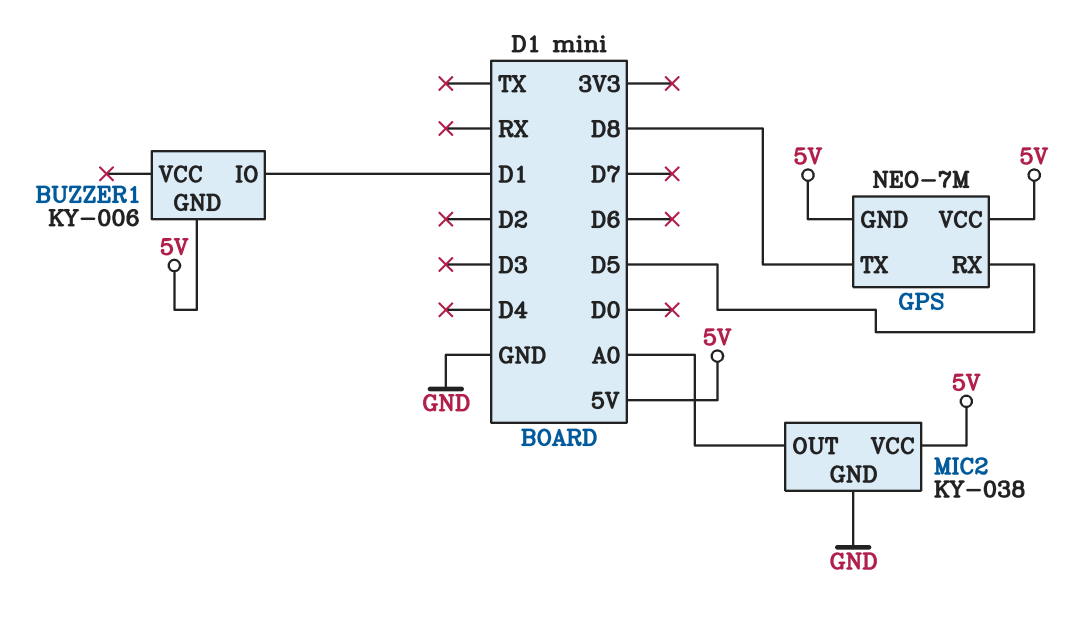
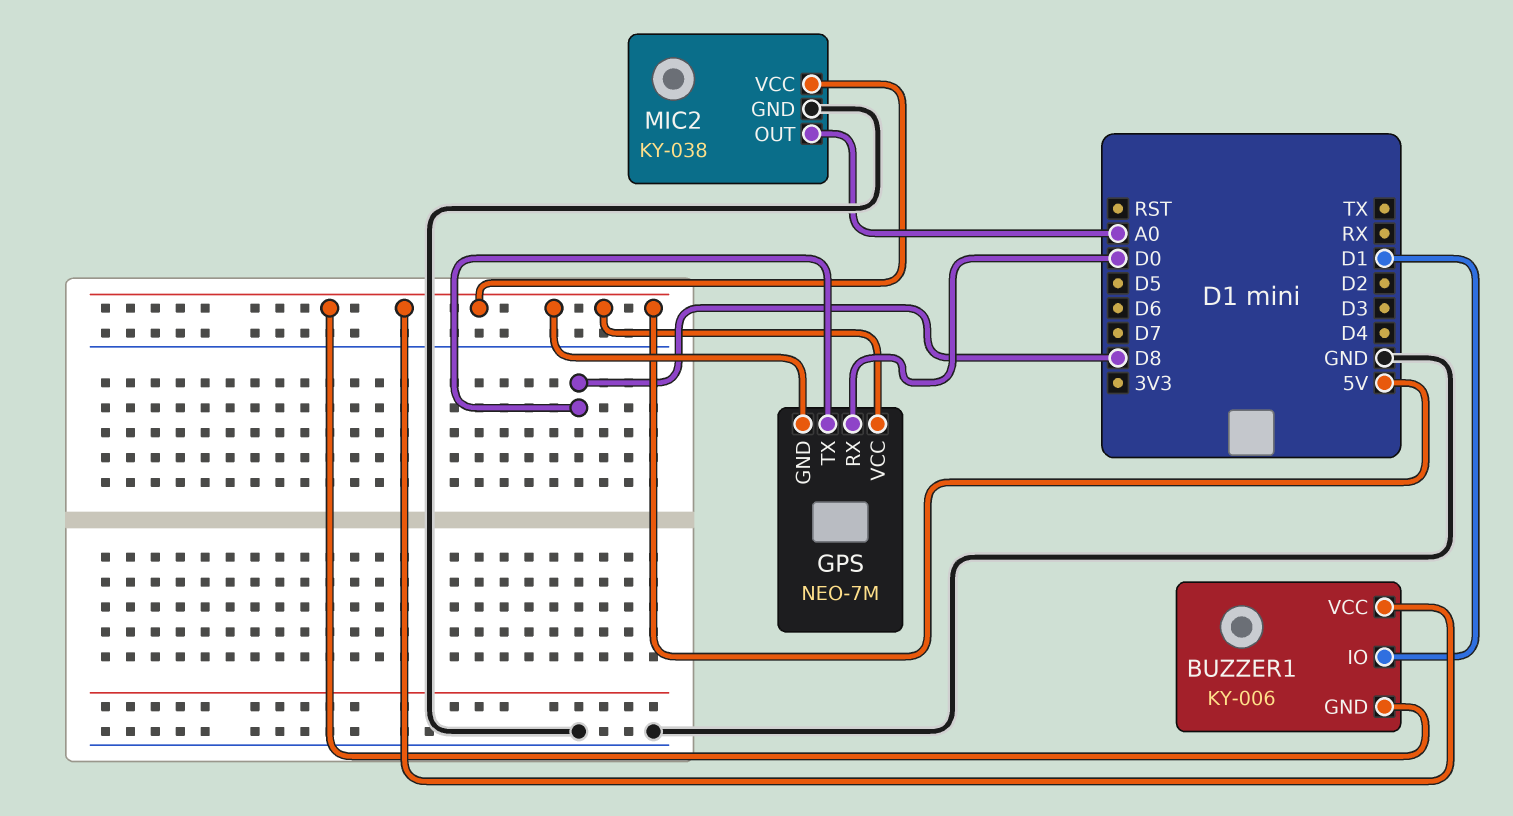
BUZZER1 pin VCC: none -> 5V
GPS pin RX: D5 -> D0

